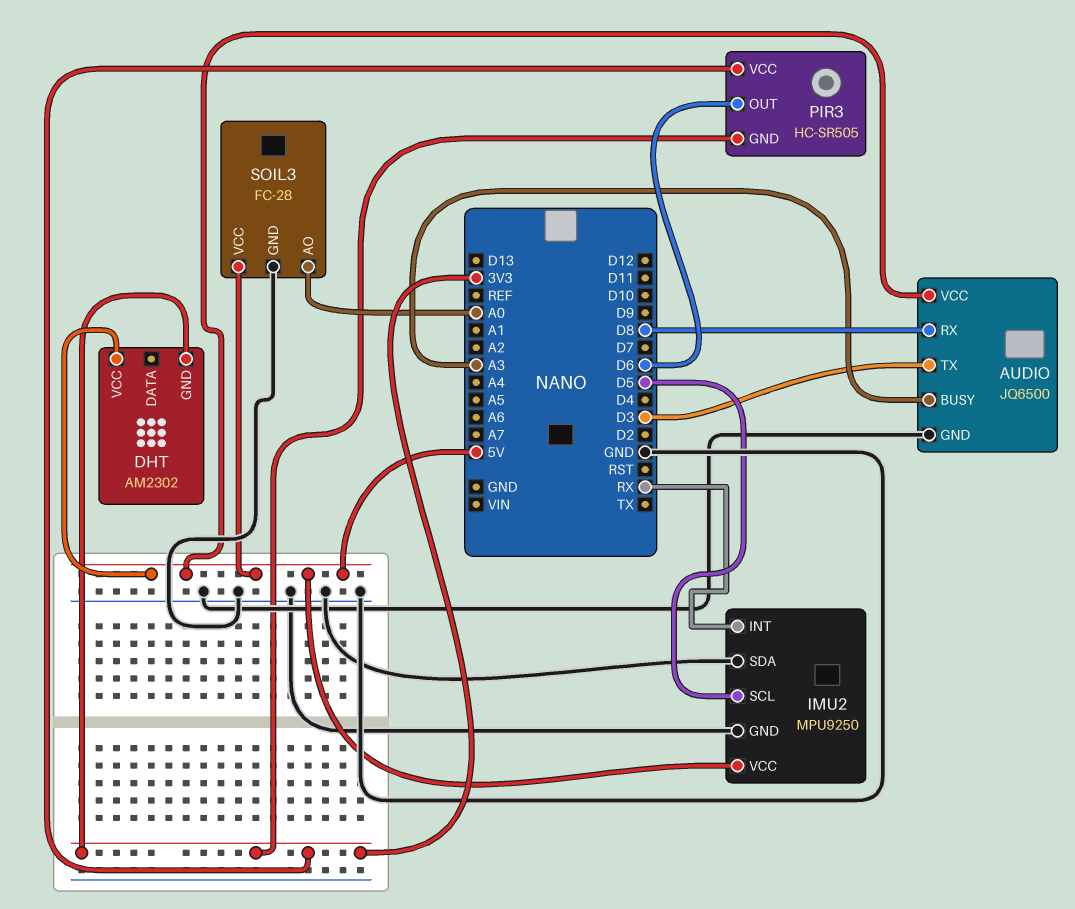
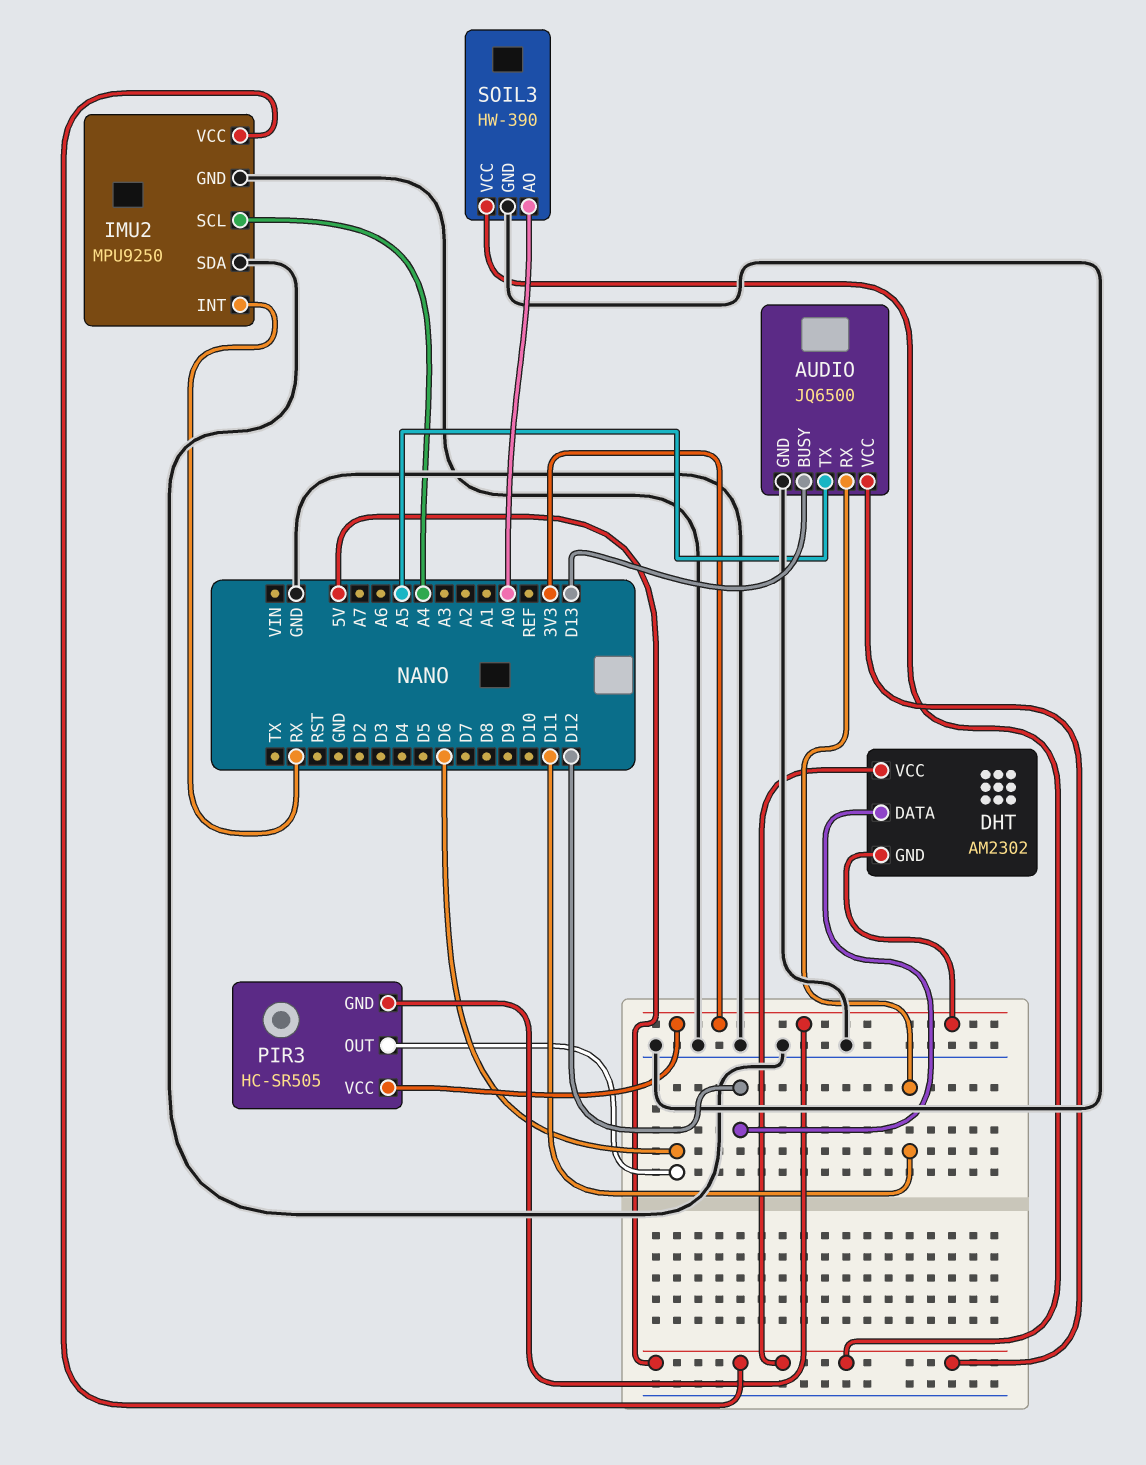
AUDIO pin BUSY: A3 -> D13
AUDIO pin RX: D8 -> D11
AUDIO pin TX: D3 -> A5
DHT pin DATA: none -> D12
IMU2 pin SCL: D5 -> A4
SOIL3: FC-28 -> HW-390

